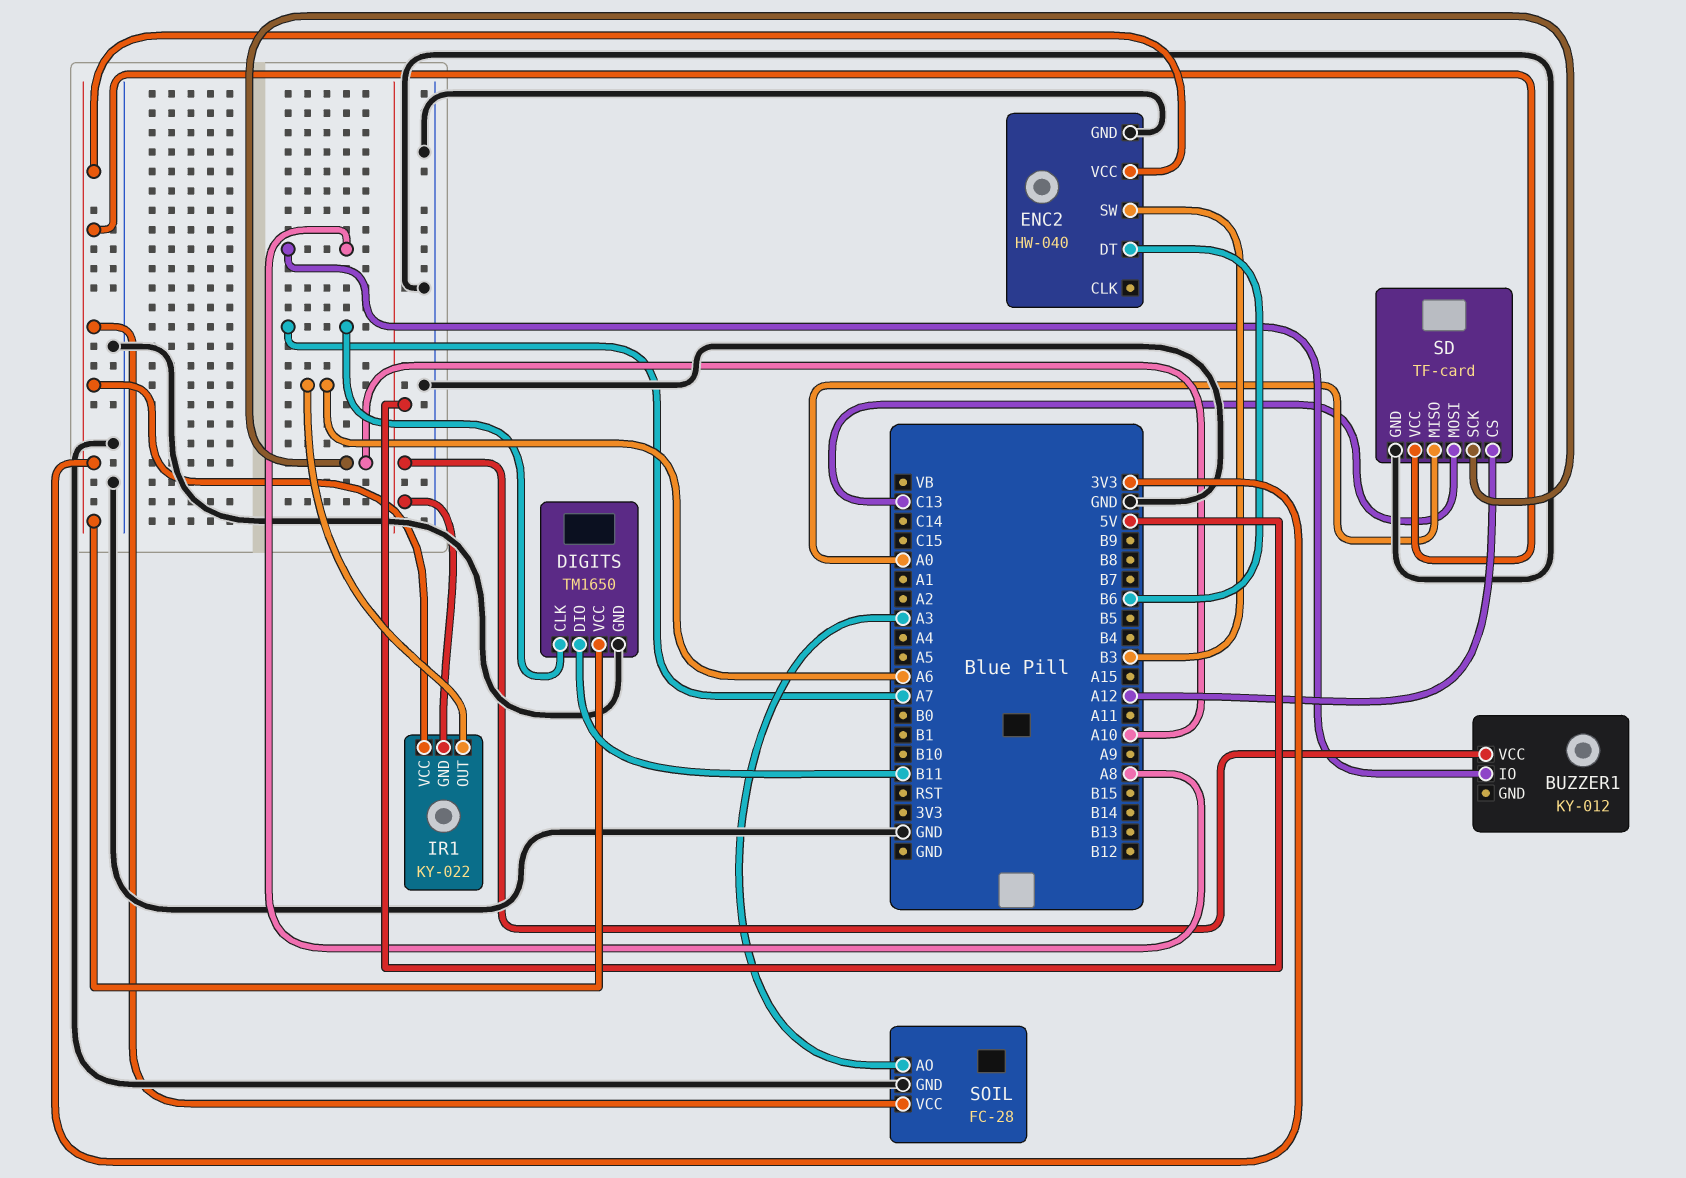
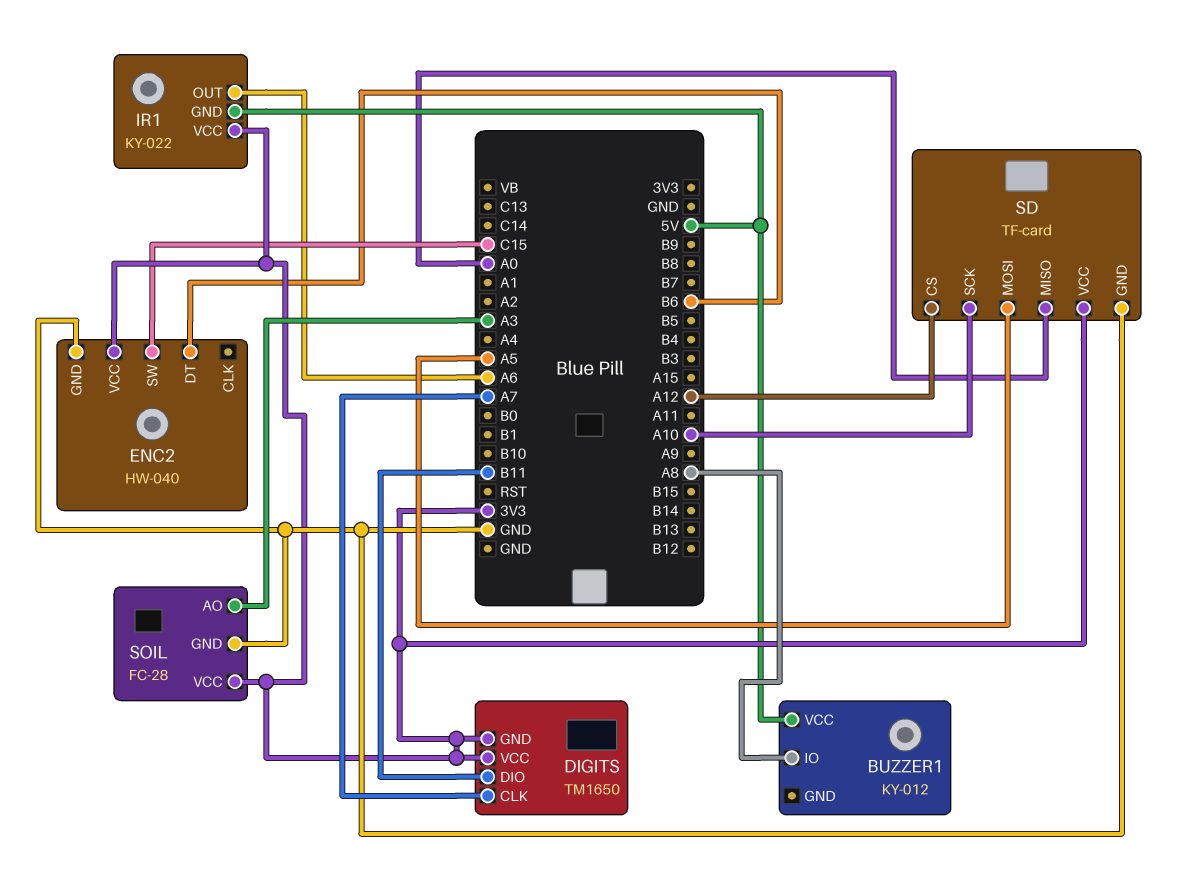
DIGITS pin GND: GND -> 3V3
ENC2 pin SW: B3 -> C15
SD pin MOSI: C13 -> A5

